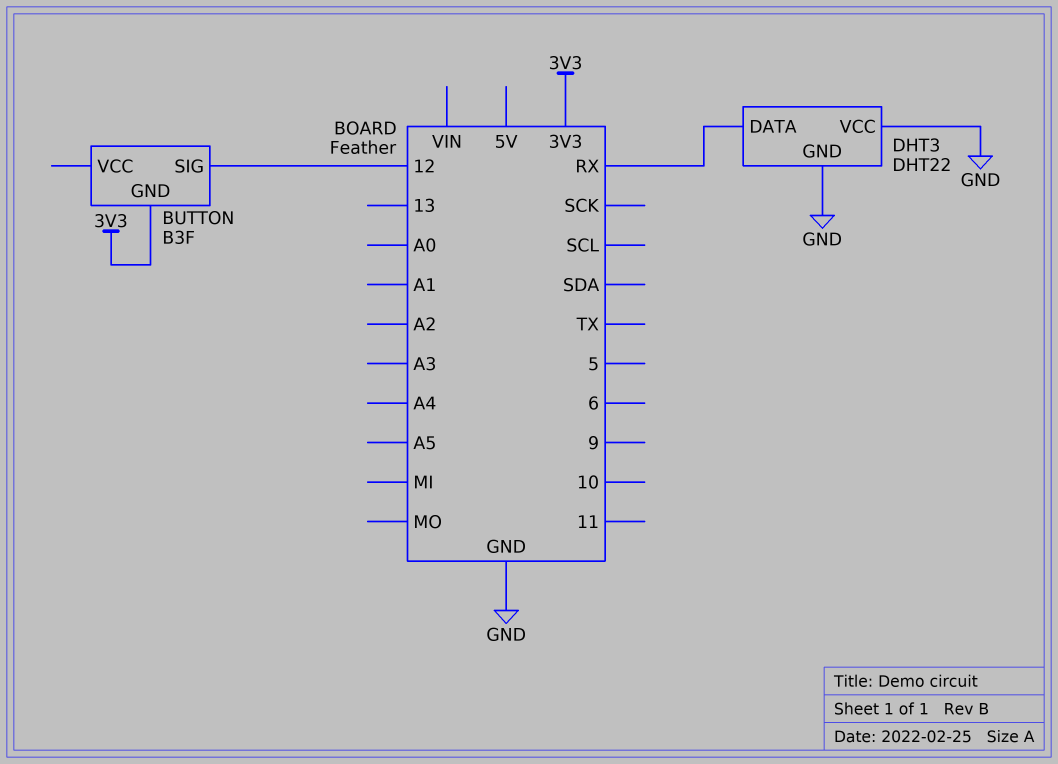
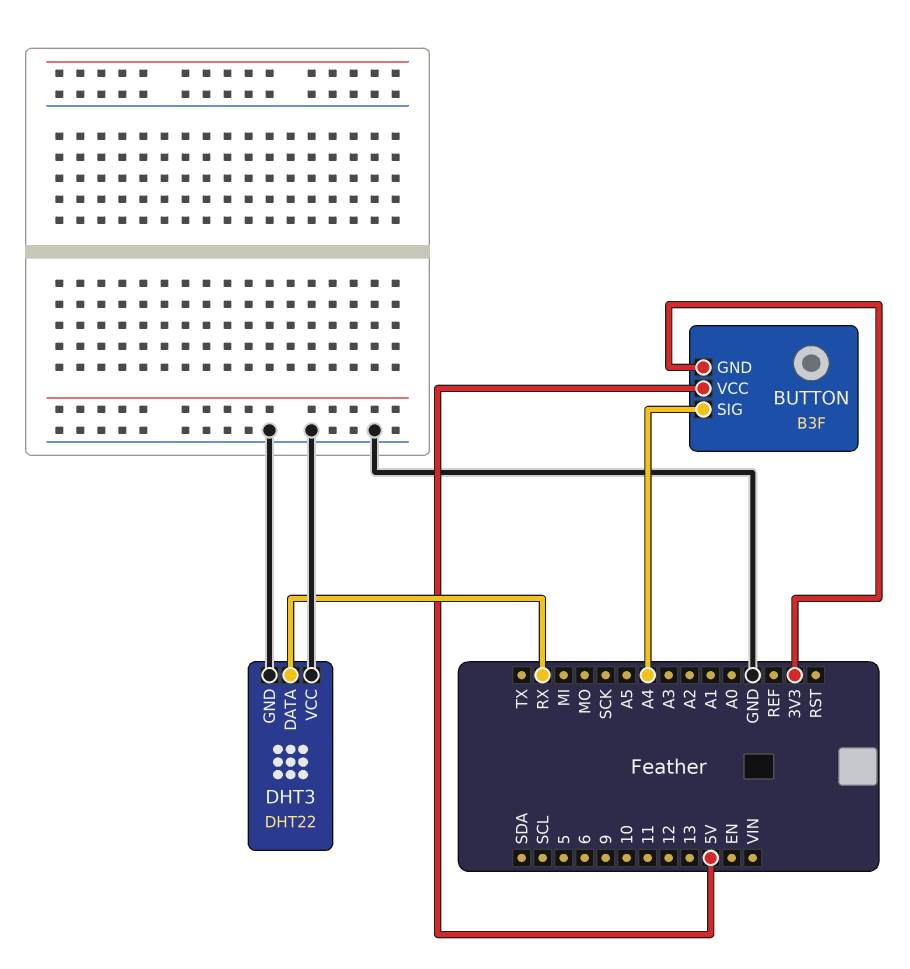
BUTTON pin SIG: 12 -> A4
BUTTON pin VCC: none -> 5V

